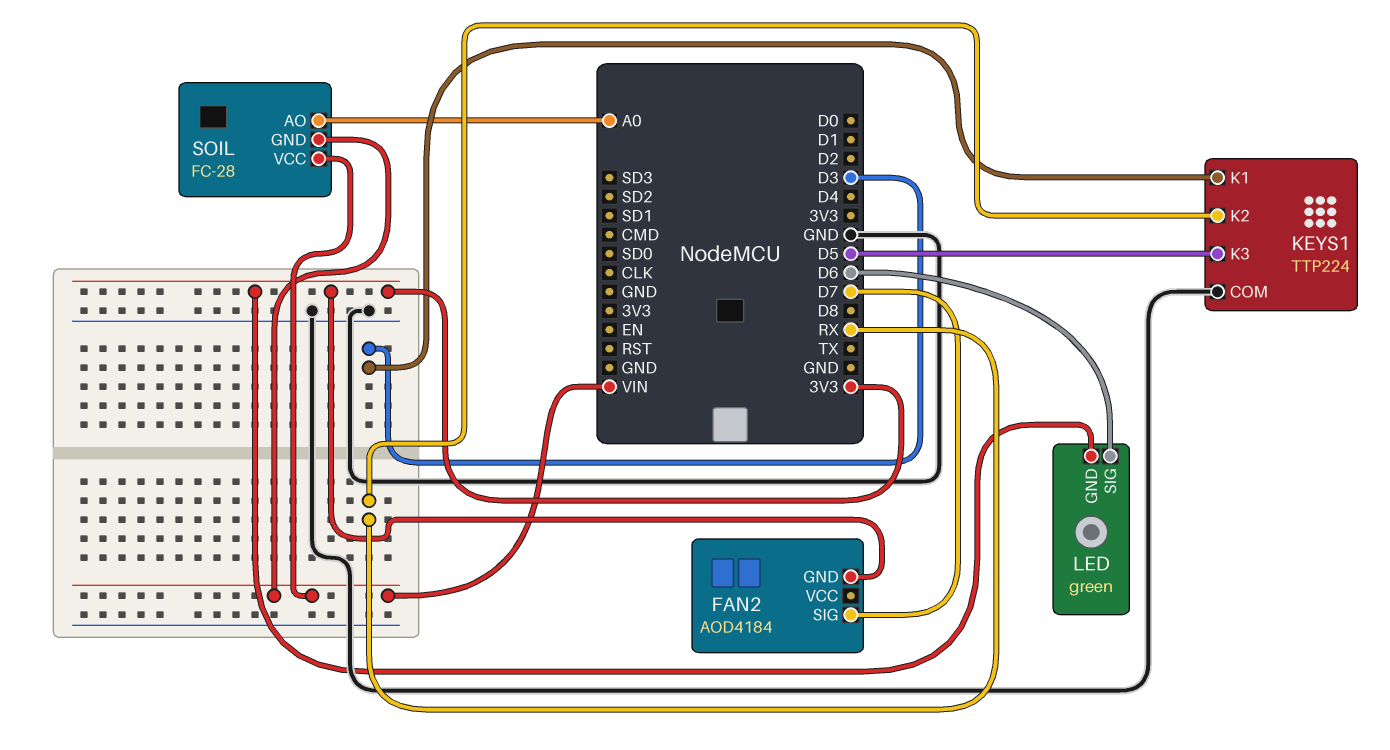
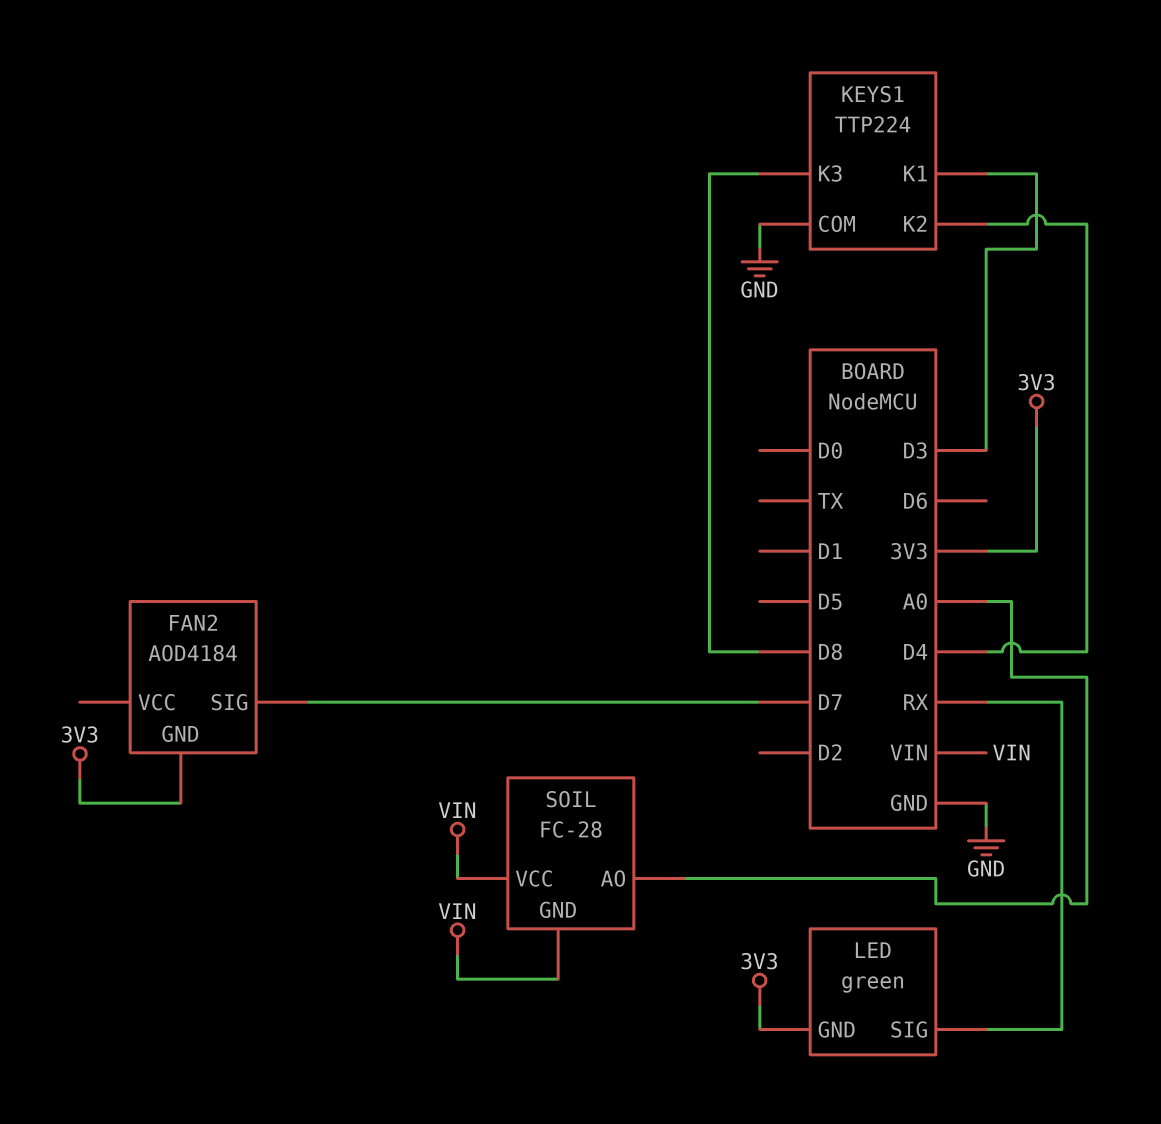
KEYS1 pin K2: RX -> D4
KEYS1 pin K3: D5 -> D8
LED pin SIG: D6 -> RX

